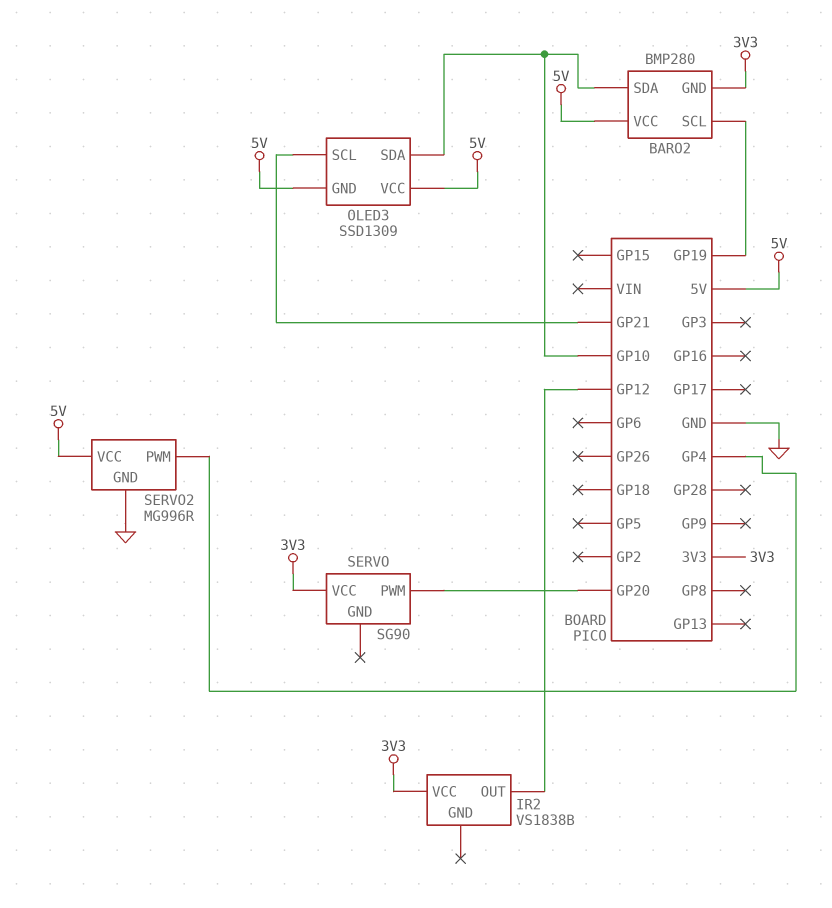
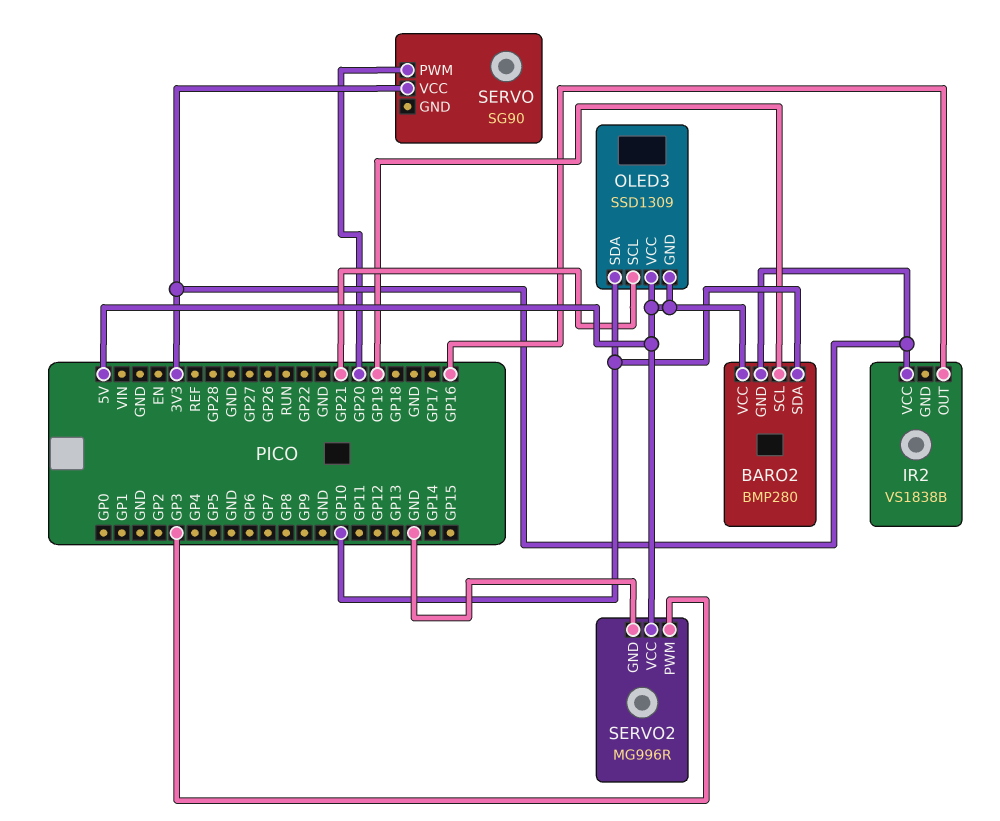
IR2 pin OUT: GP12 -> GP16
SERVO2 pin PWM: GP4 -> GP3

